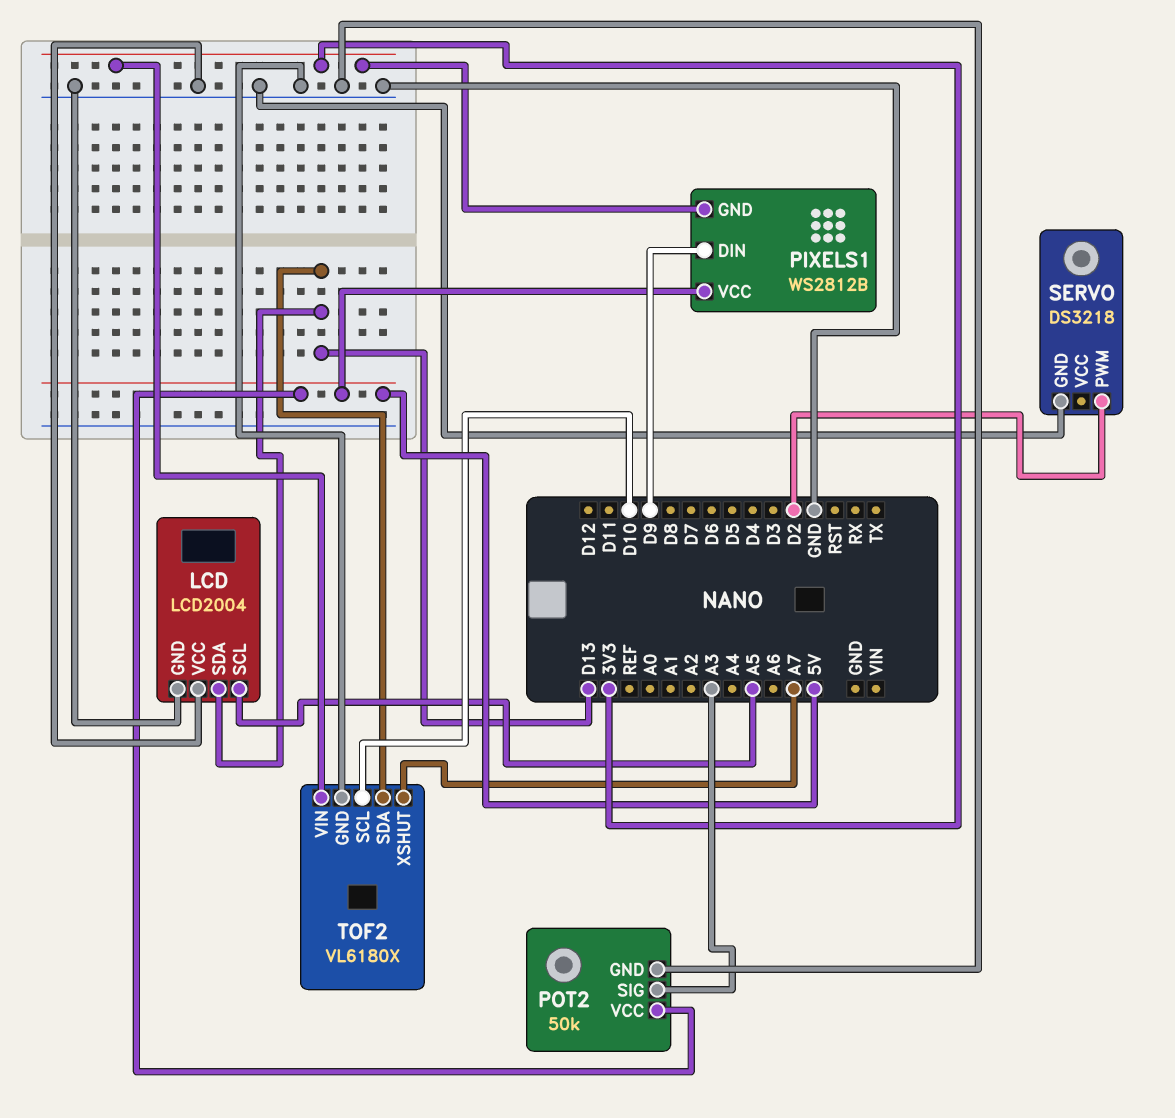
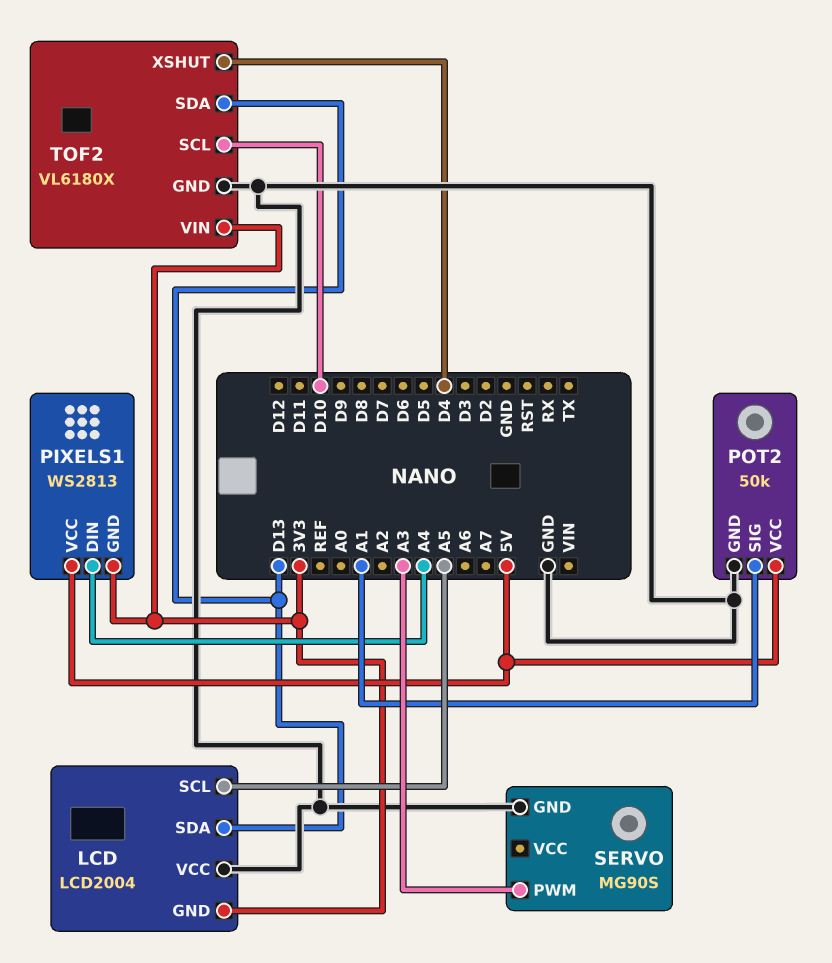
LCD pin GND: GND -> 3V3
PIXELS1: WS2812B -> WS2813
PIXELS1 pin DIN: D9 -> A4
POT2 pin SIG: A3 -> A1
SERVO: DS3218 -> MG90S
SERVO pin PWM: D2 -> A3
TOF2 pin XSHUT: A7 -> D4

